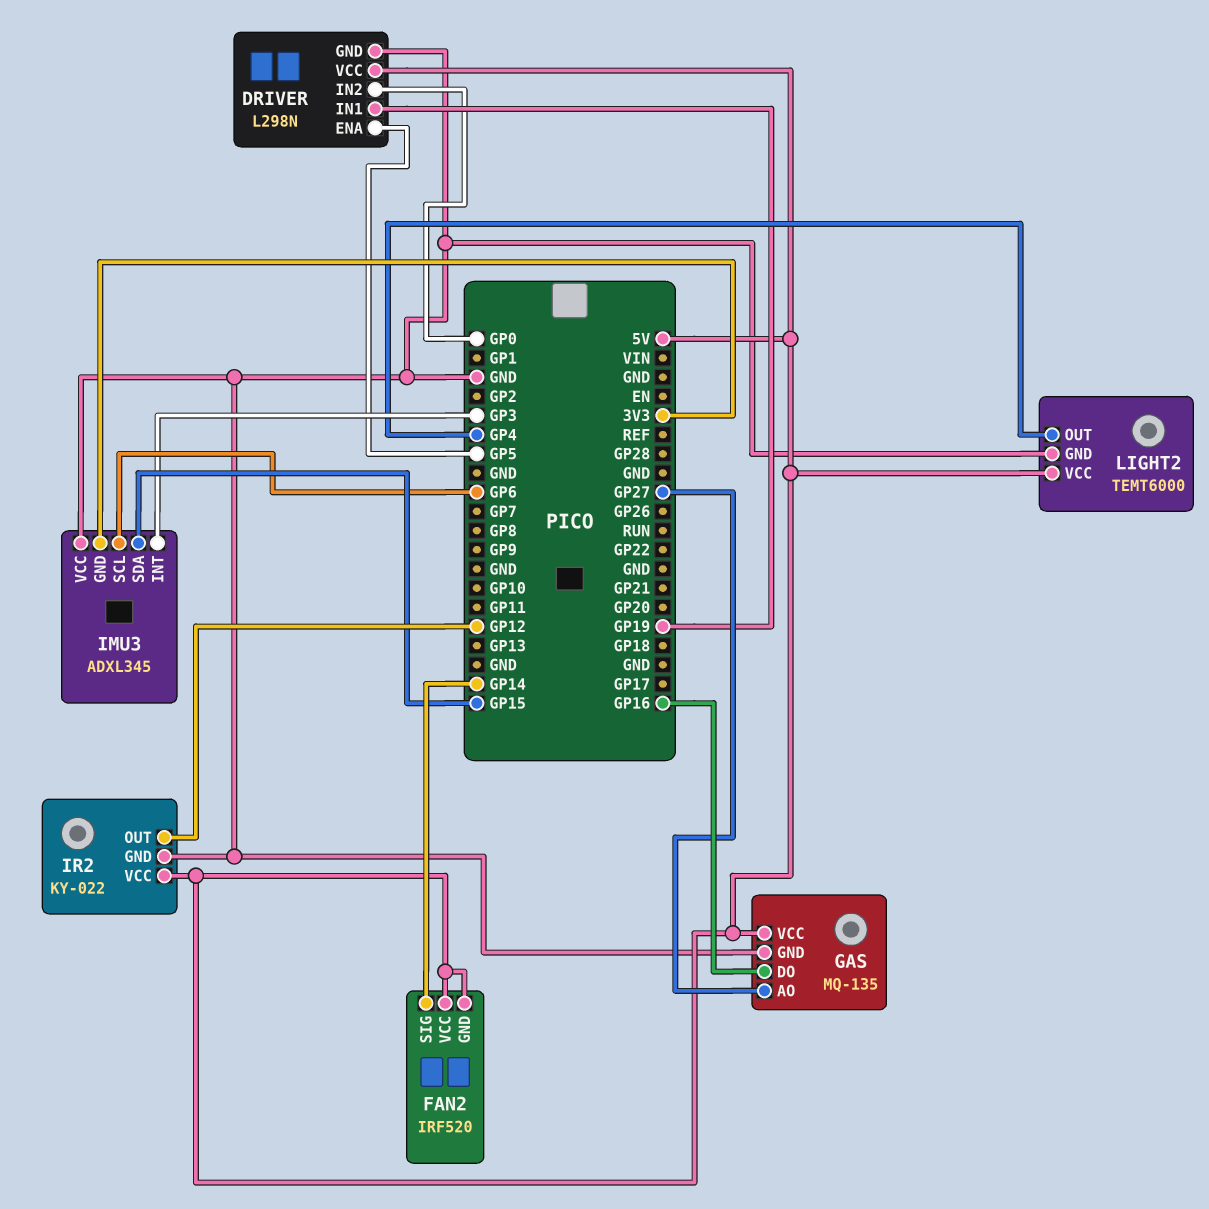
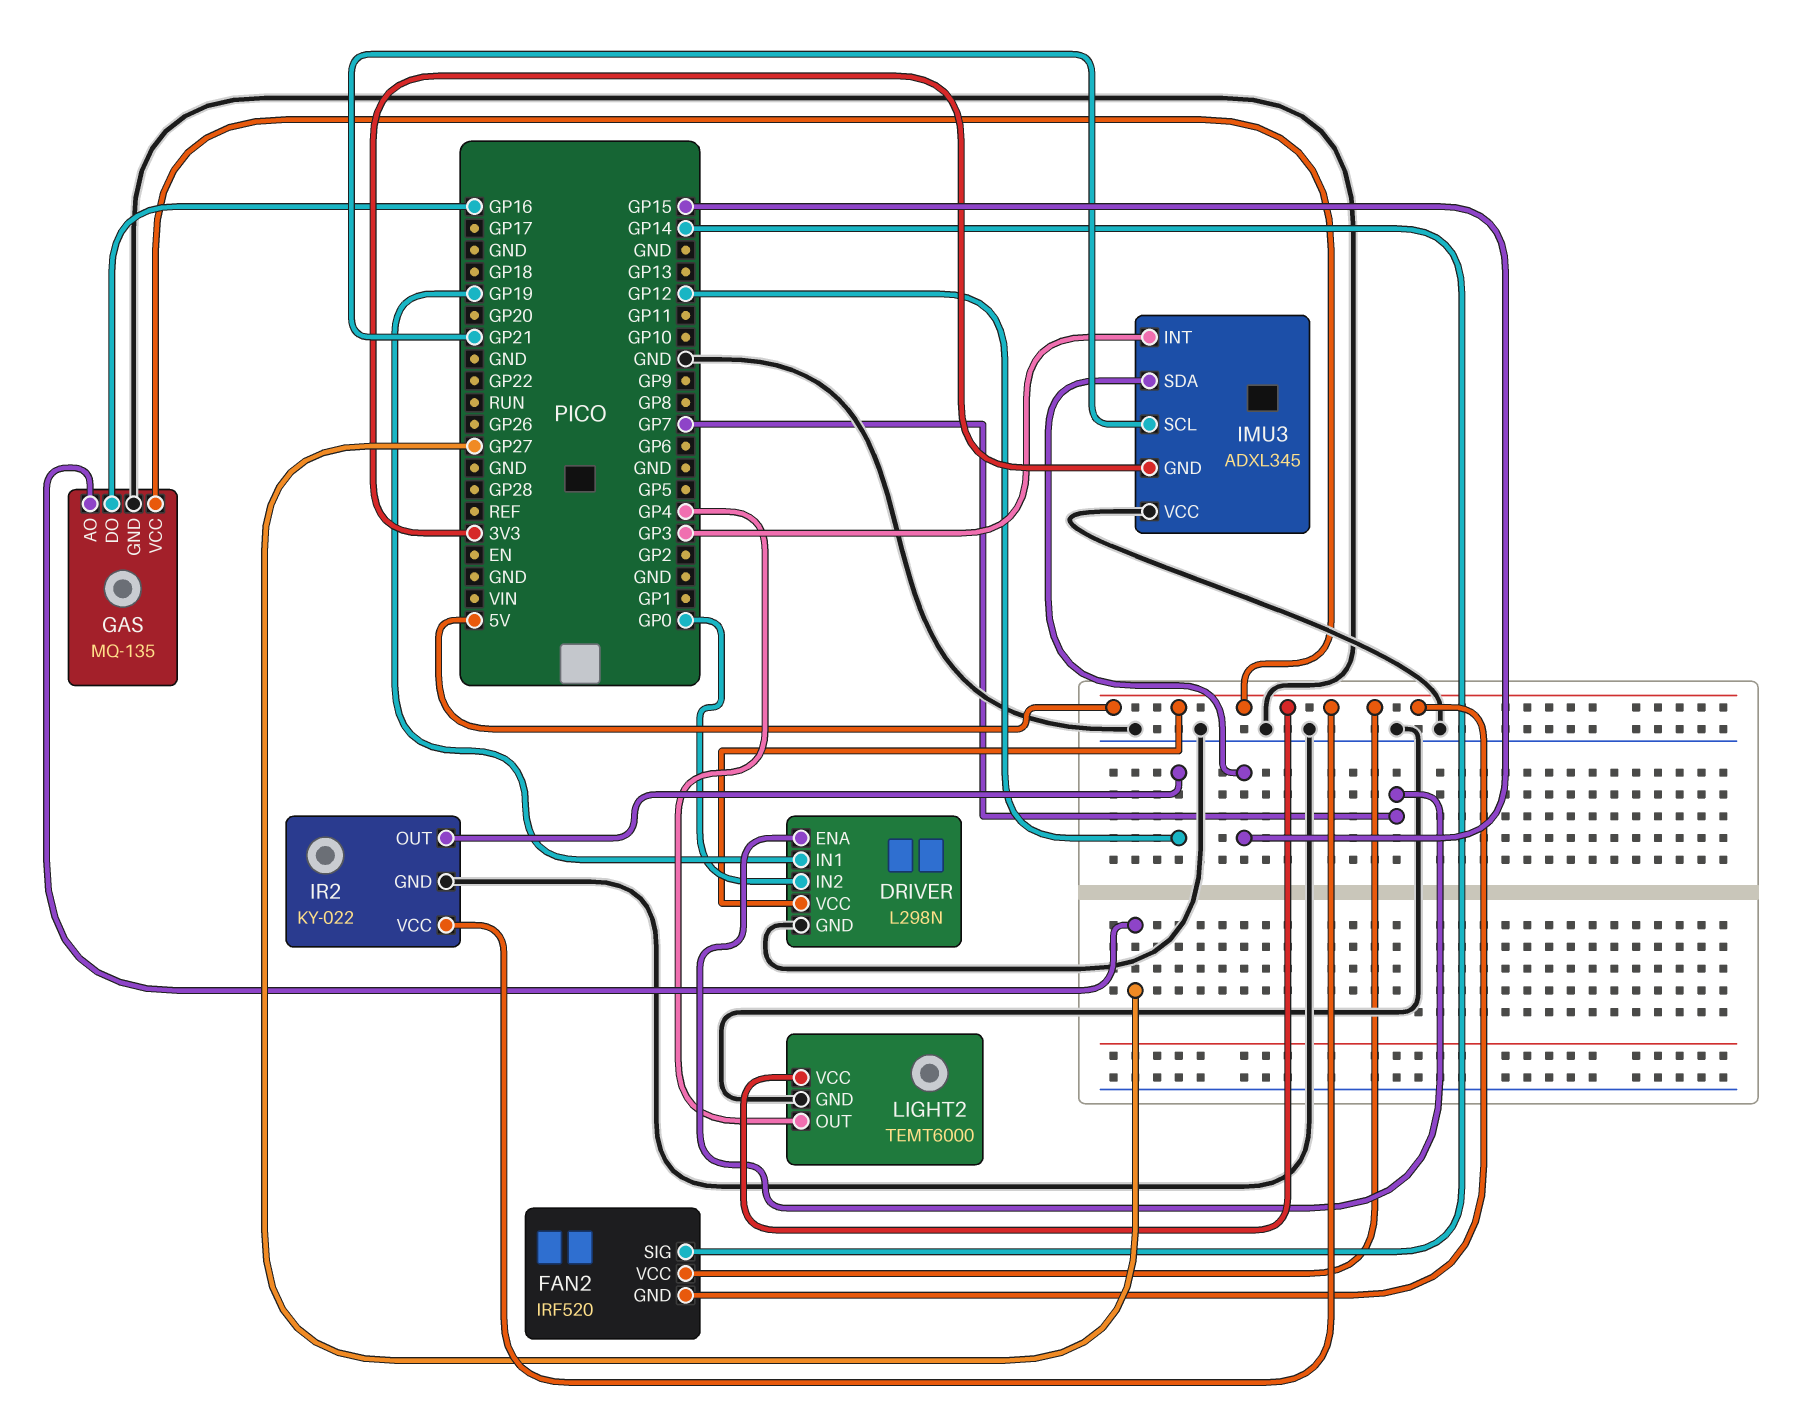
DRIVER pin ENA: GP5 -> GP7
IMU3 pin SCL: GP6 -> GP21

